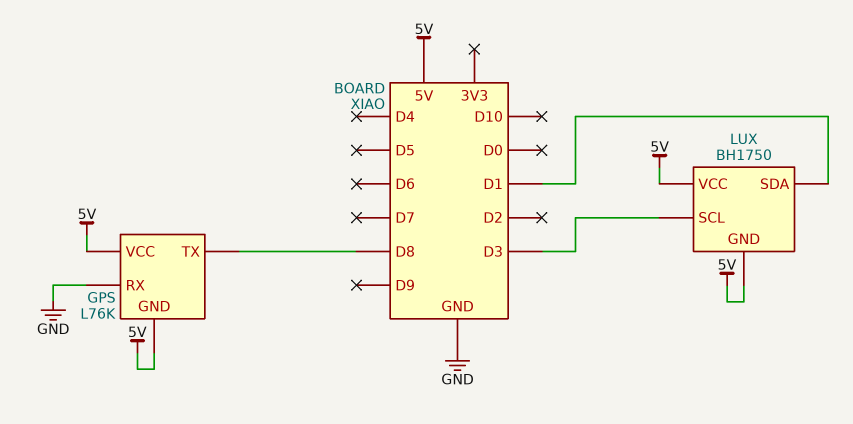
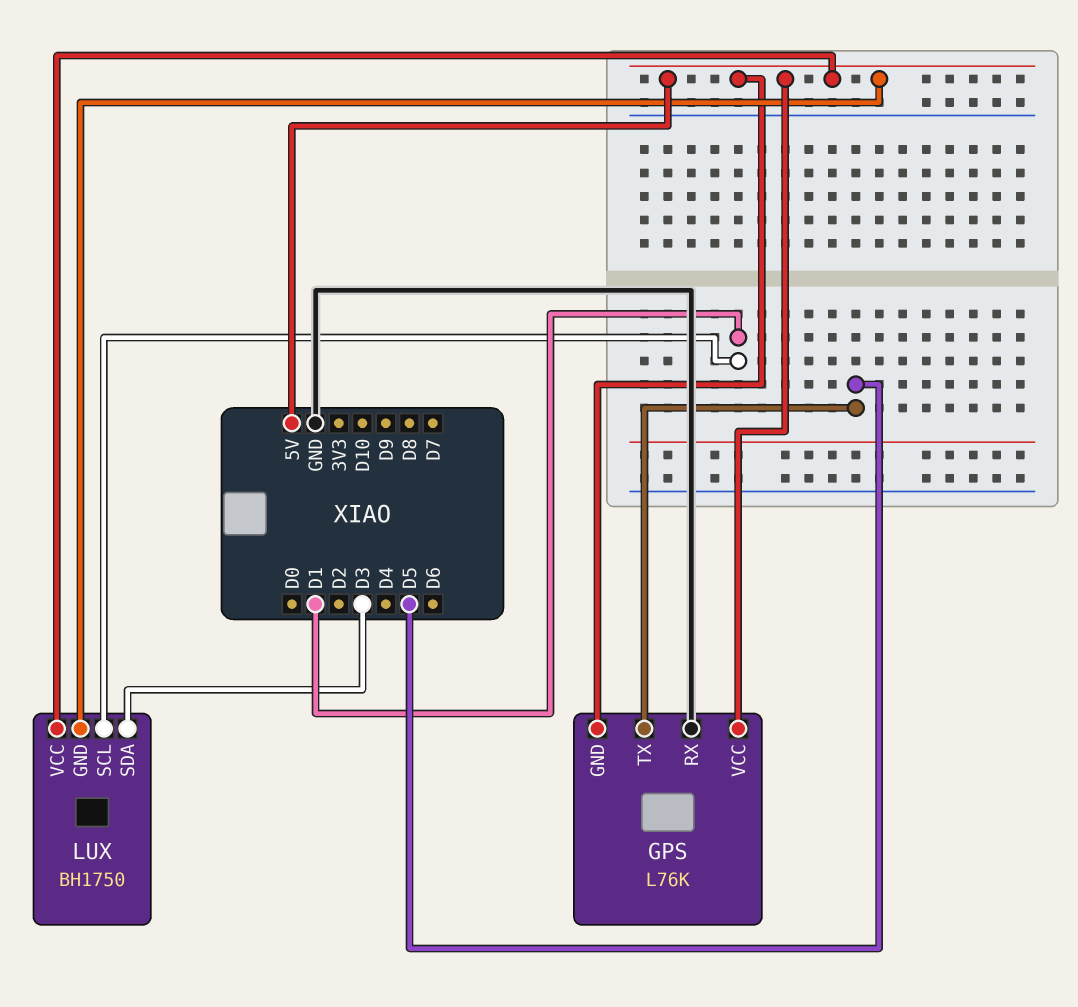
GPS pin TX: D8 -> D5
LUX pin SCL: D3 -> D1
LUX pin SDA: D1 -> D3

